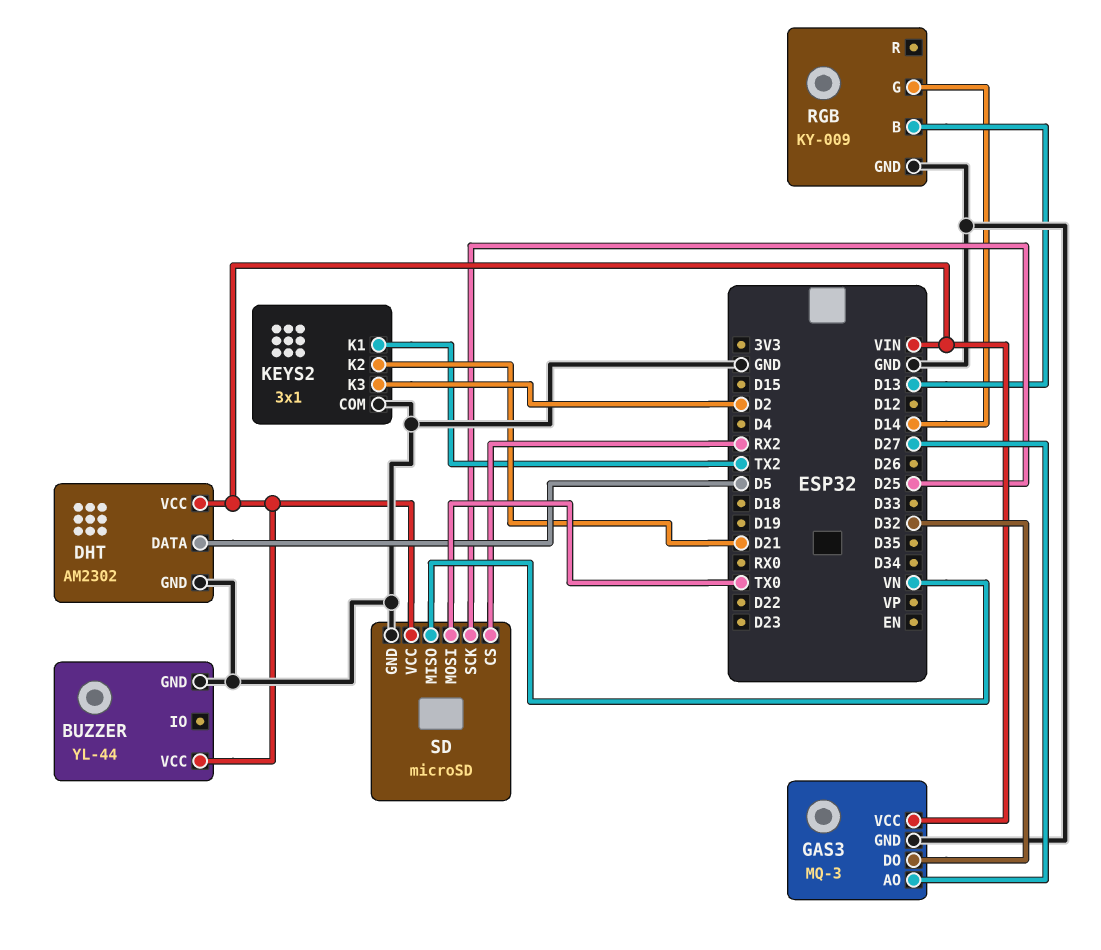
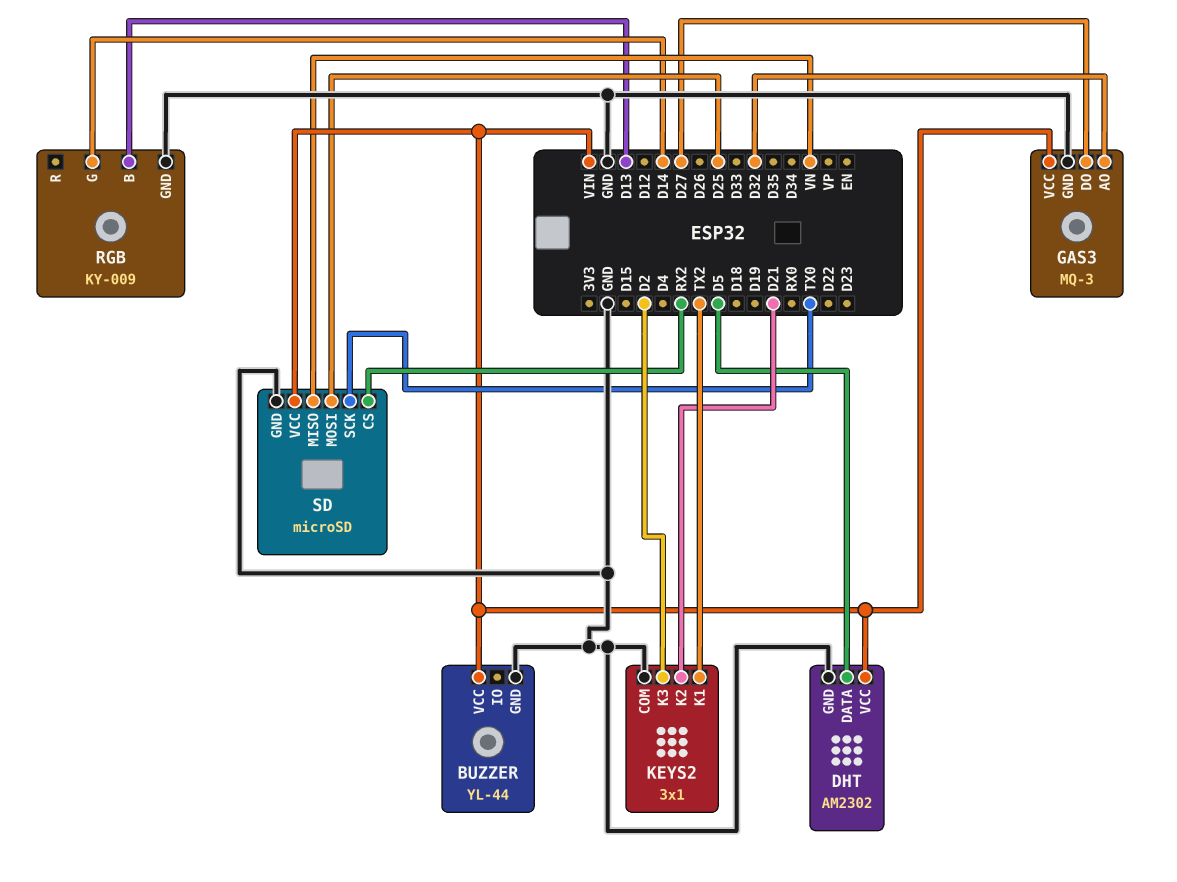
GAS3 pin AO: D27 -> D32
GAS3 pin DO: D32 -> D27
SD pin MOSI: TX0 -> D25
SD pin SCK: D25 -> TX0

